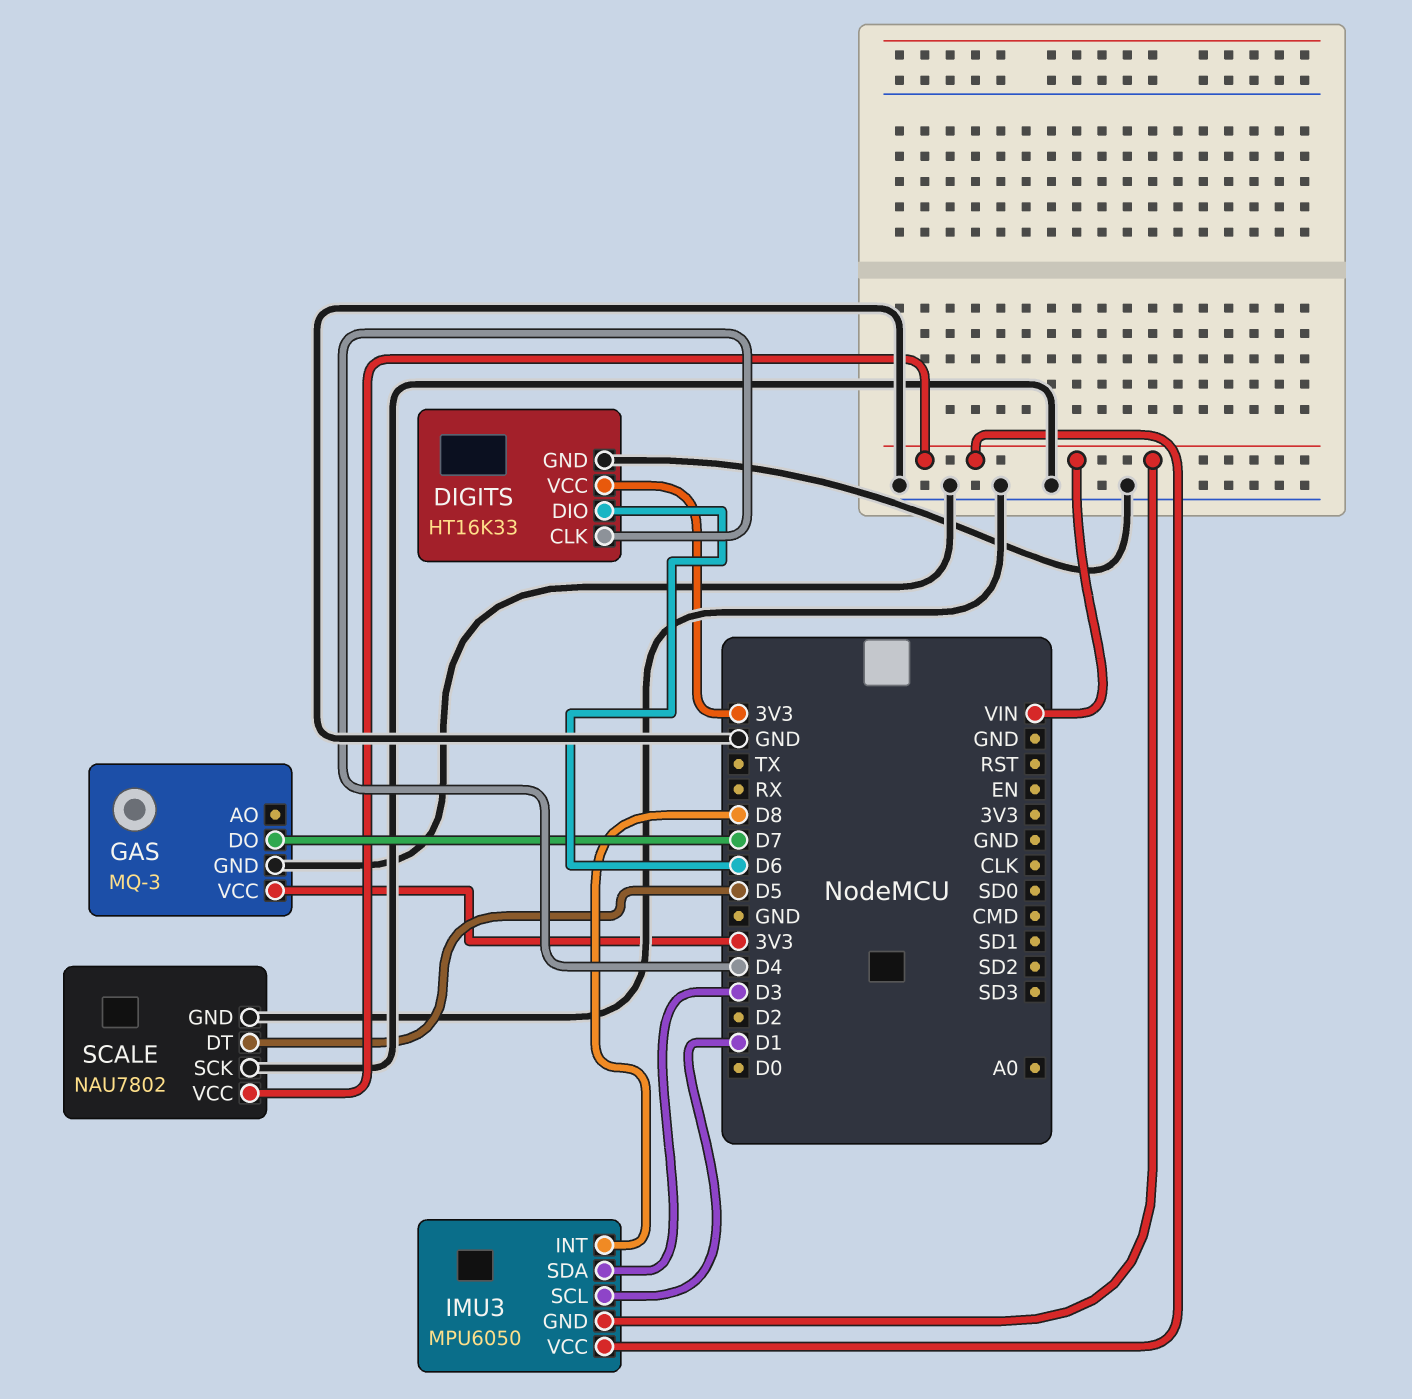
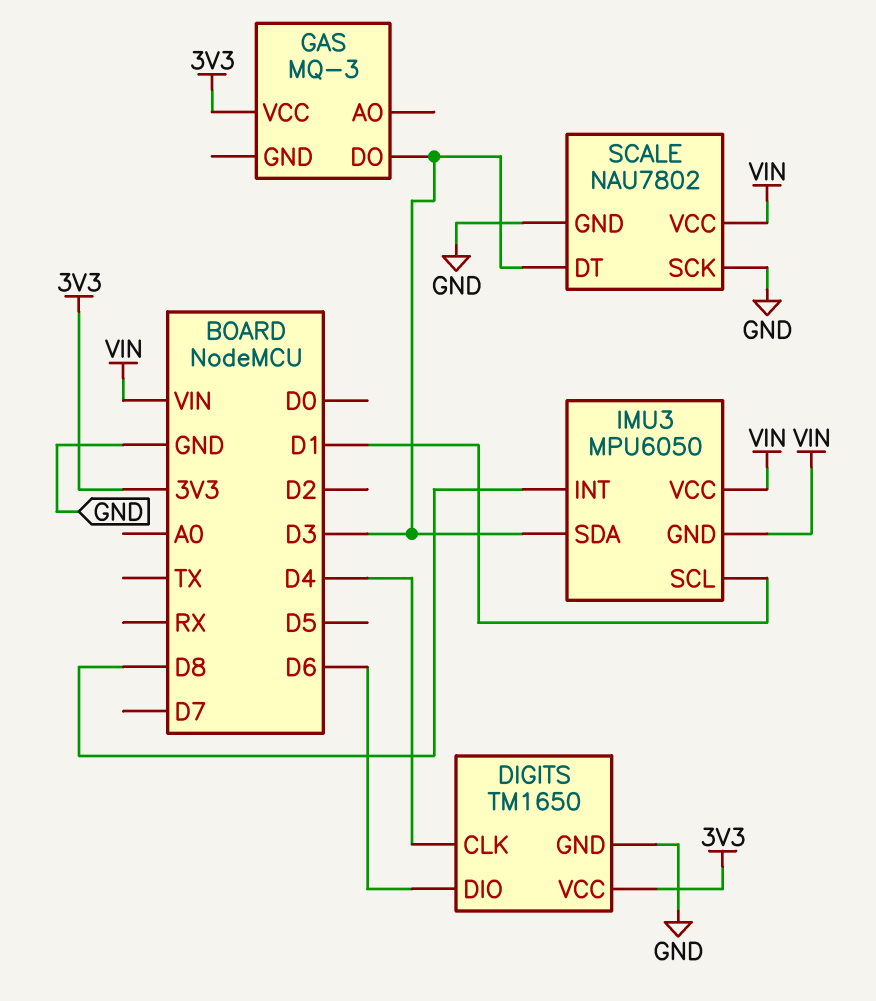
DIGITS: HT16K33 -> TM1650
GAS pin DO: D7 -> D3
GAS pin GND: GND -> none
SCALE pin DT: D5 -> D3

